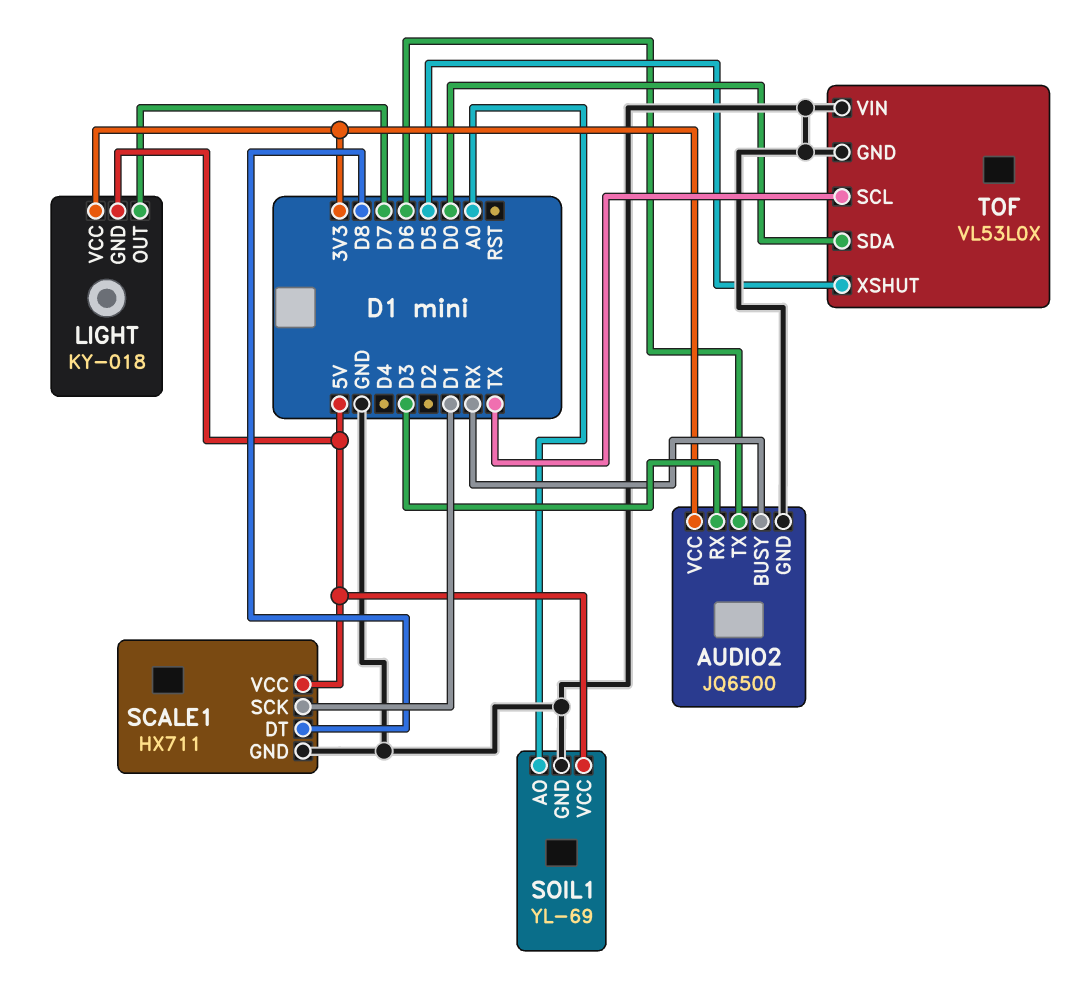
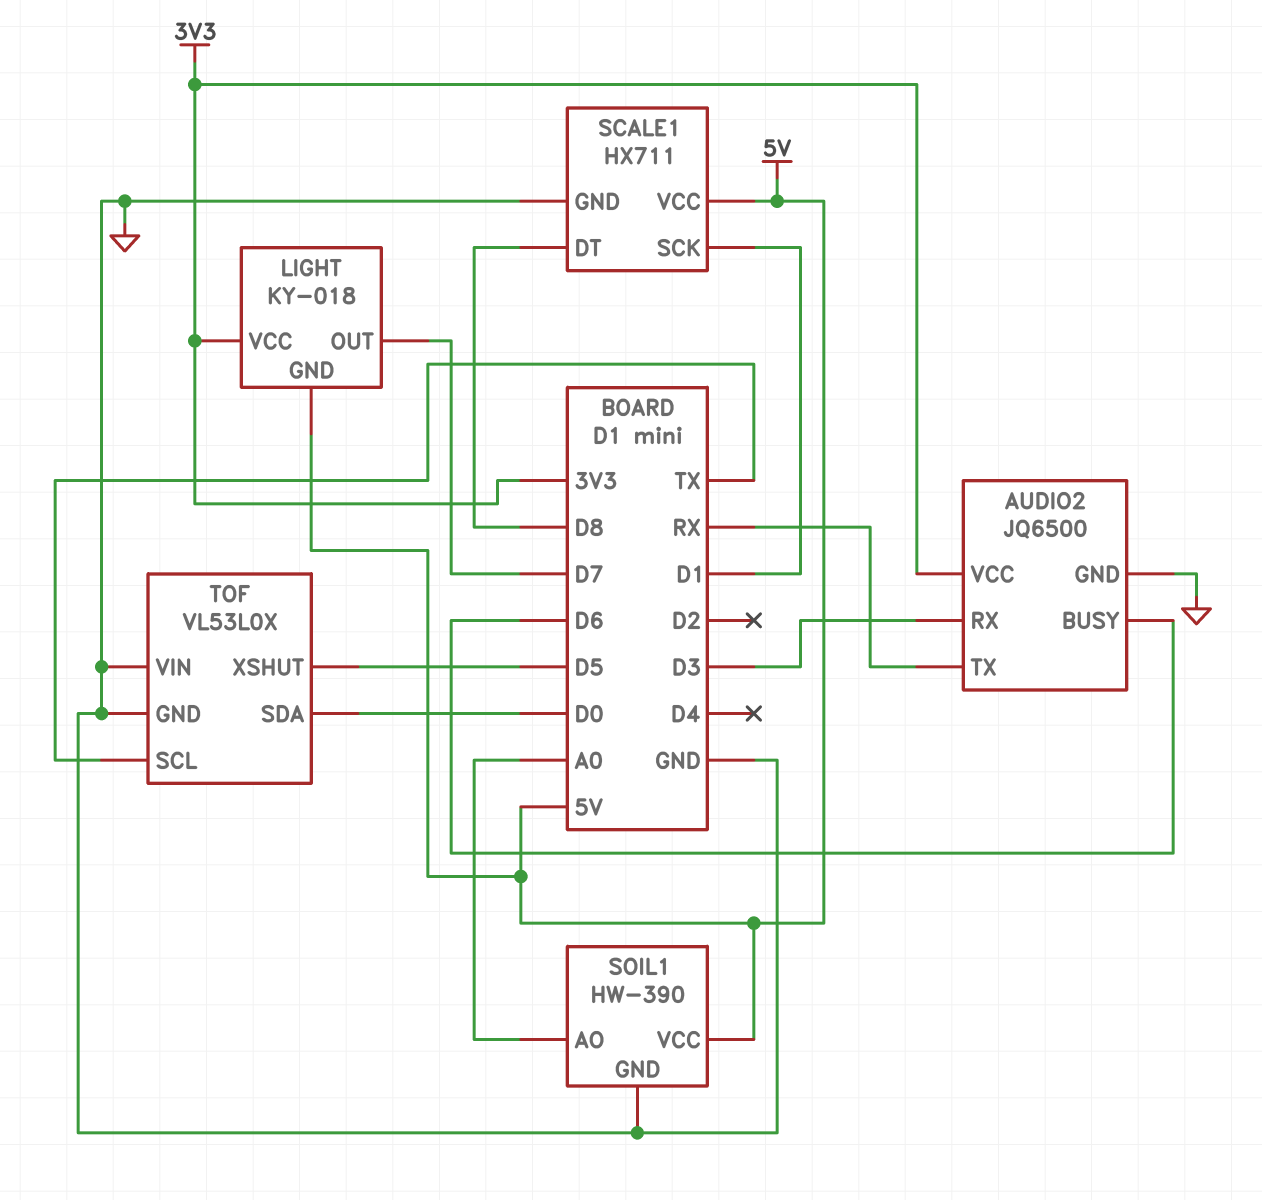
AUDIO2 pin BUSY: RX -> D6
AUDIO2 pin TX: D6 -> RX
SOIL1: YL-69 -> HW-390

